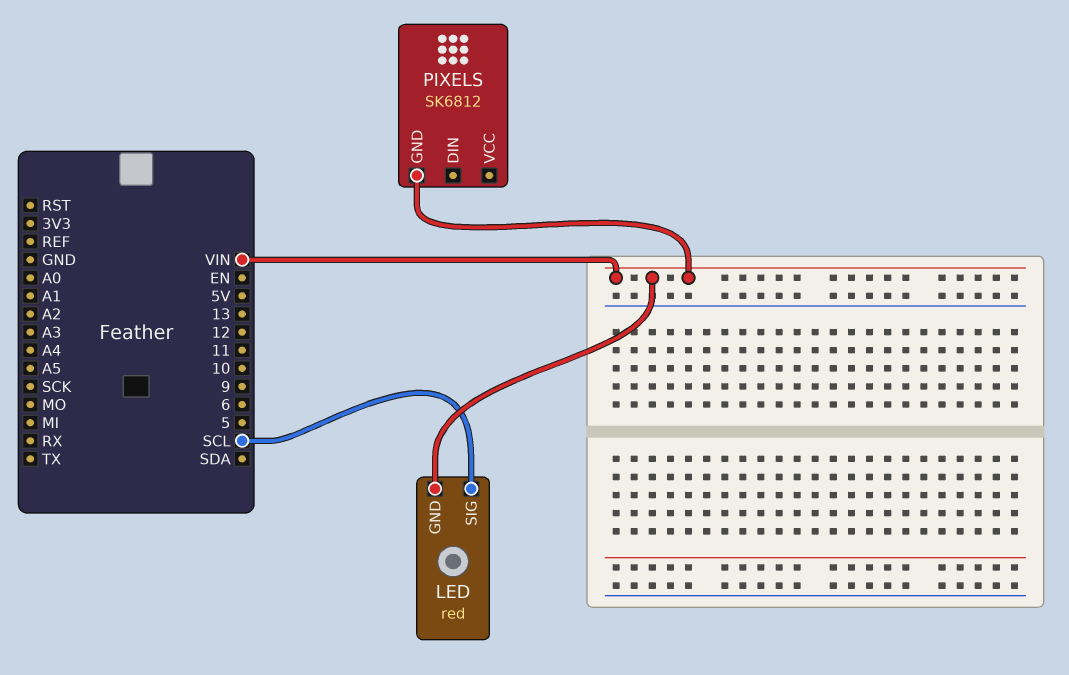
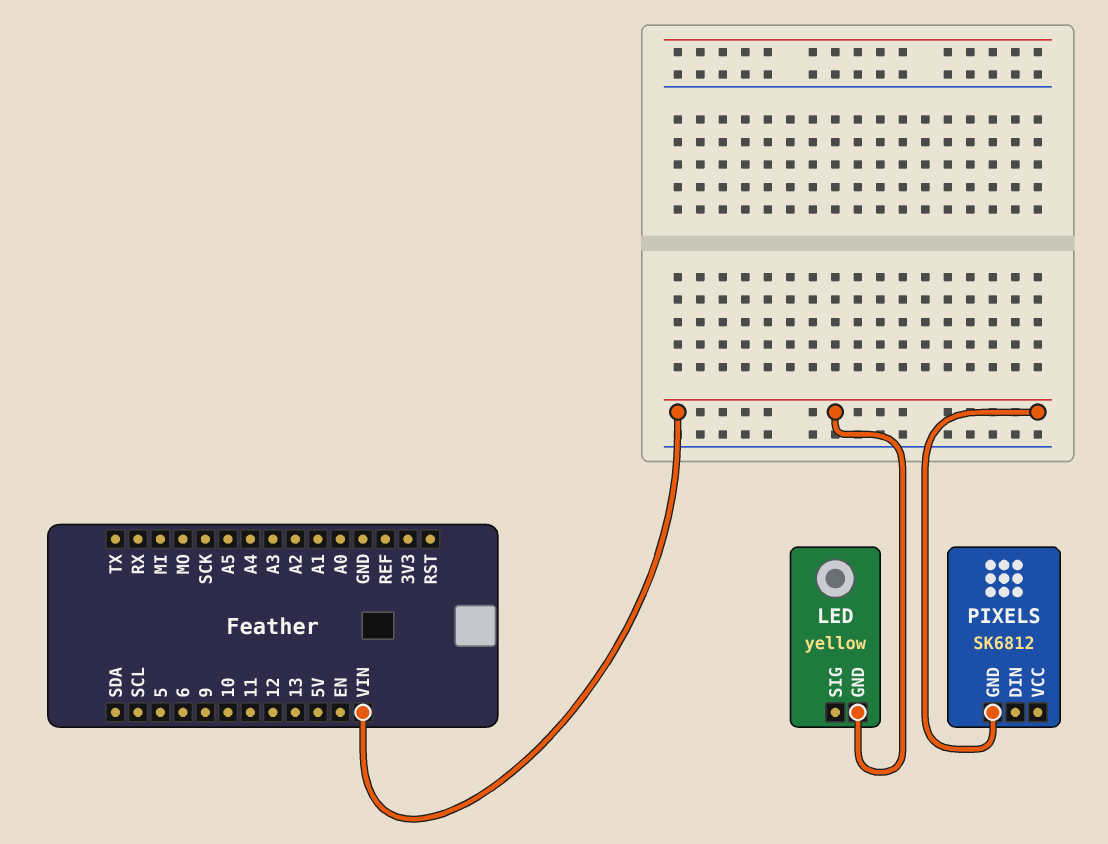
LED: red -> yellow
LED pin SIG: SCL -> none

